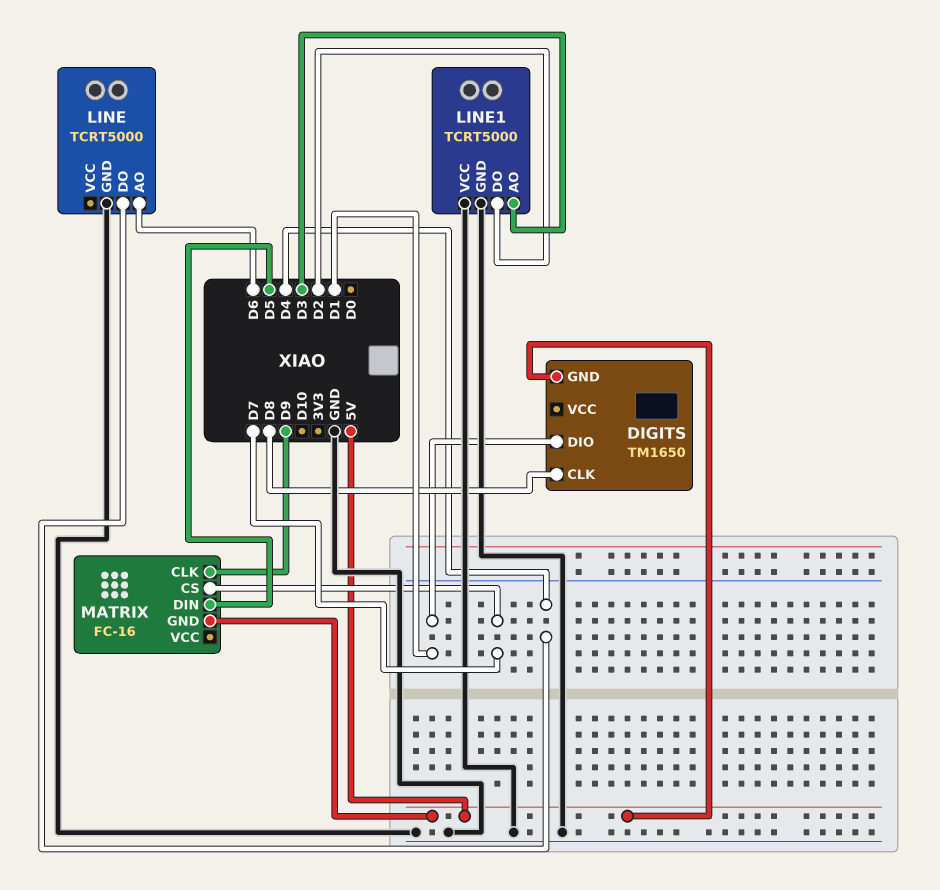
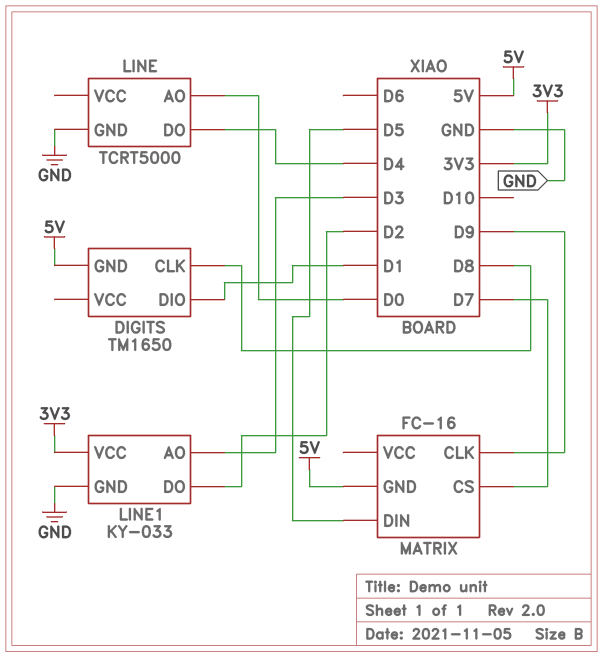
LINE pin AO: D6 -> D0
LINE1: TCRT5000 -> KY-033
LINE1 pin VCC: GND -> 3V3

